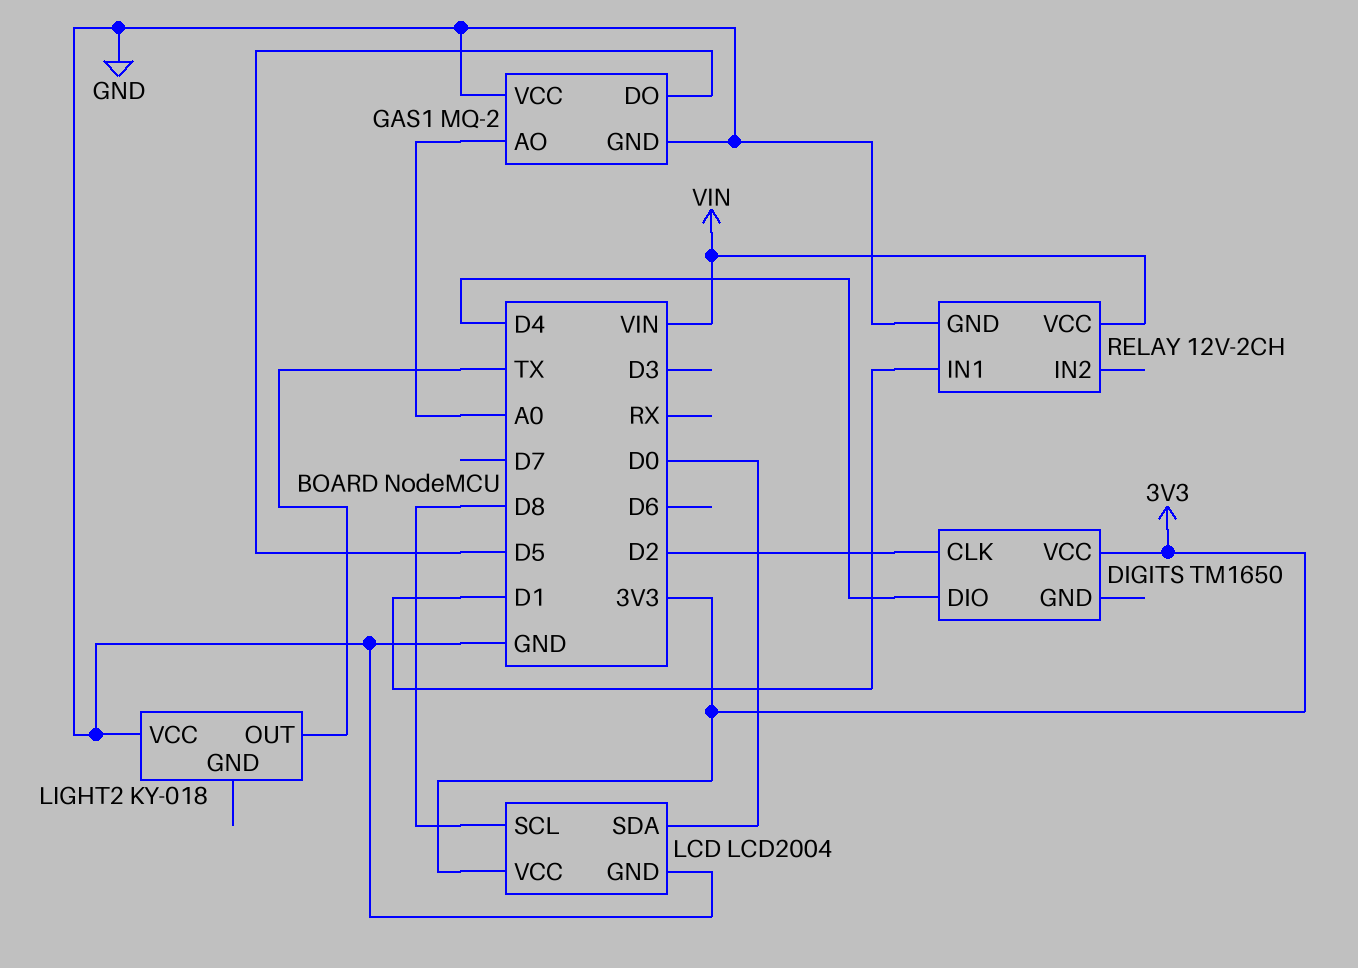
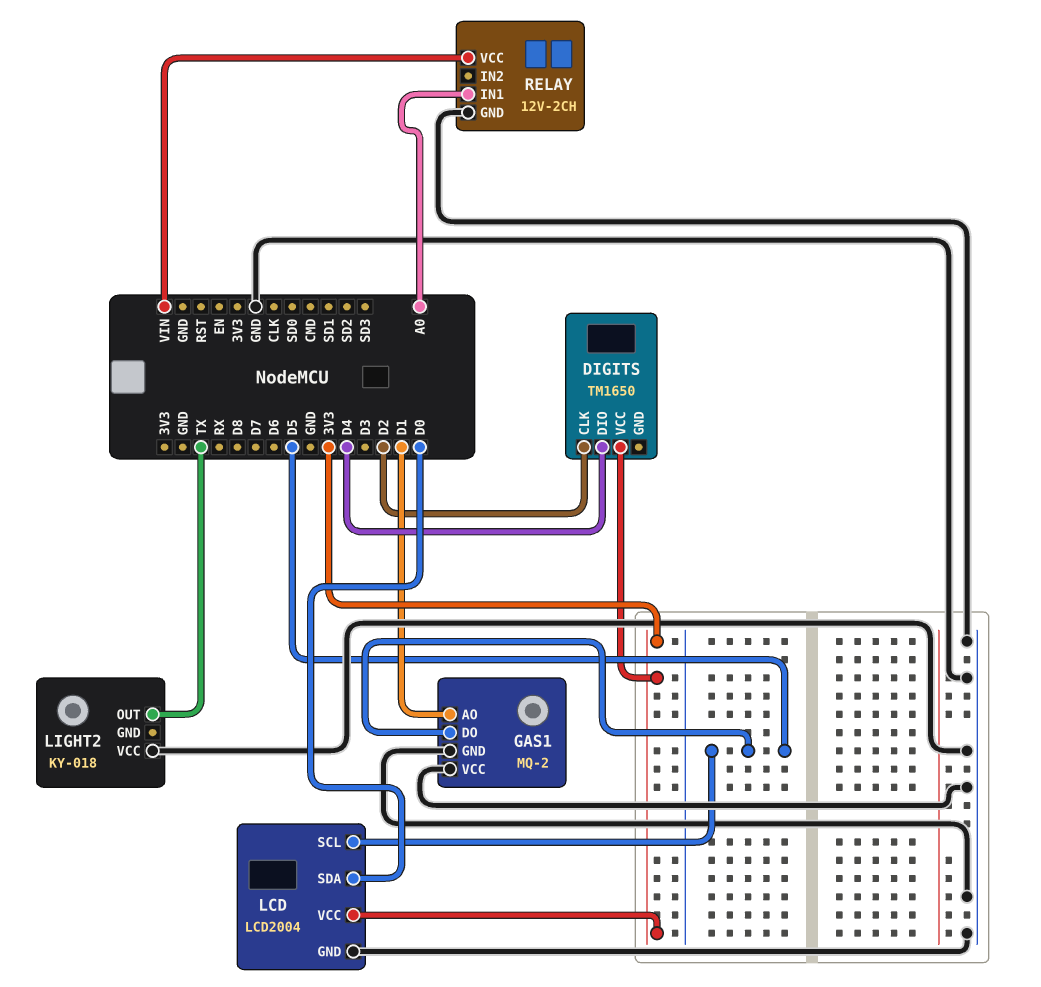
GAS1 pin AO: A0 -> D1
LCD pin SCL: D8 -> D5
RELAY pin IN1: D1 -> A0

